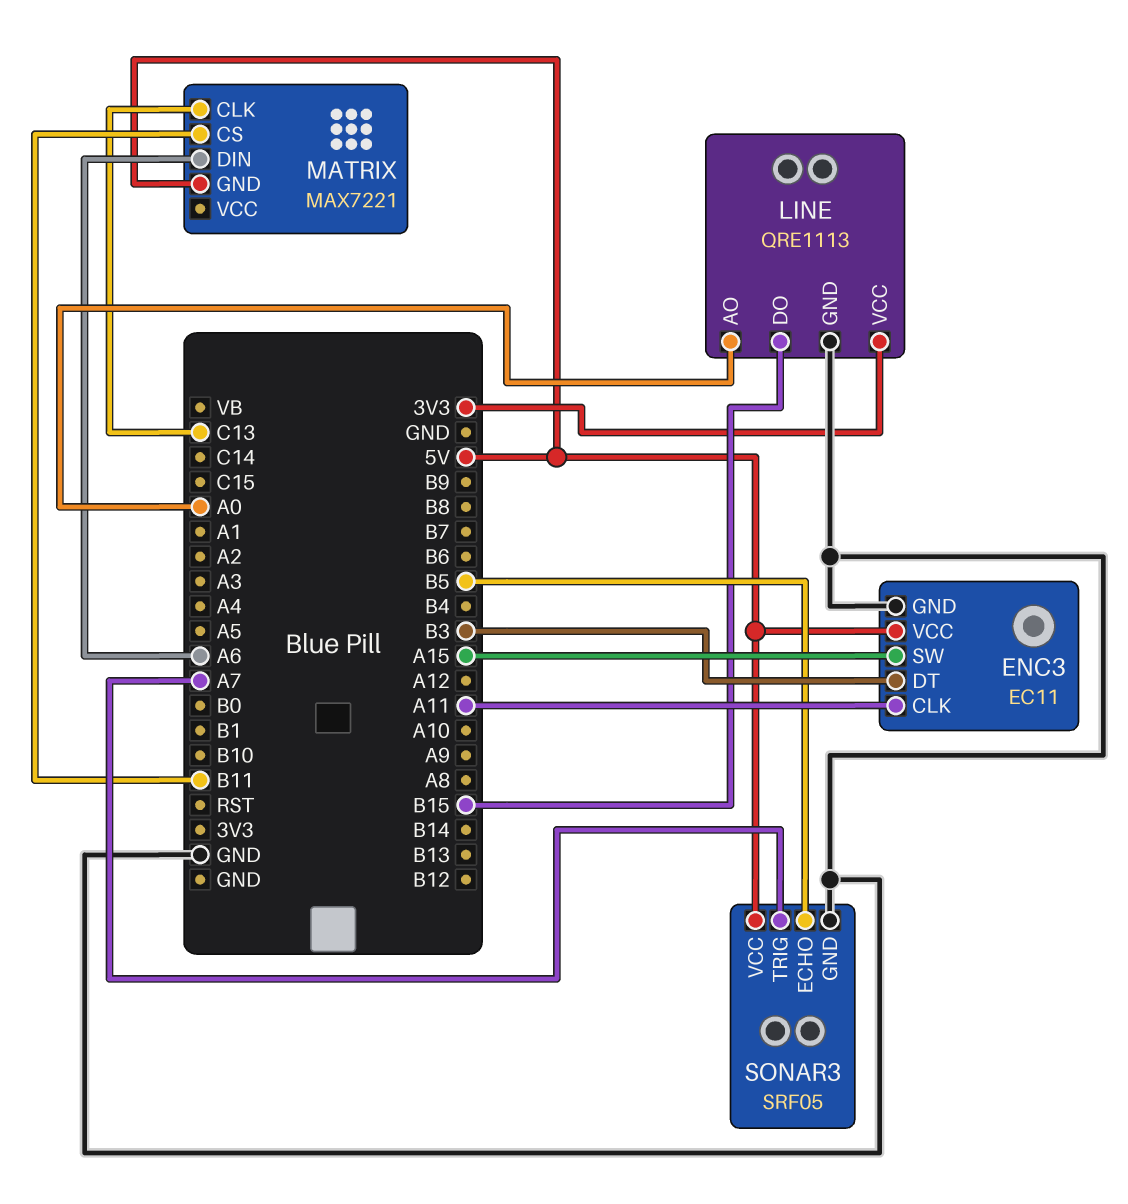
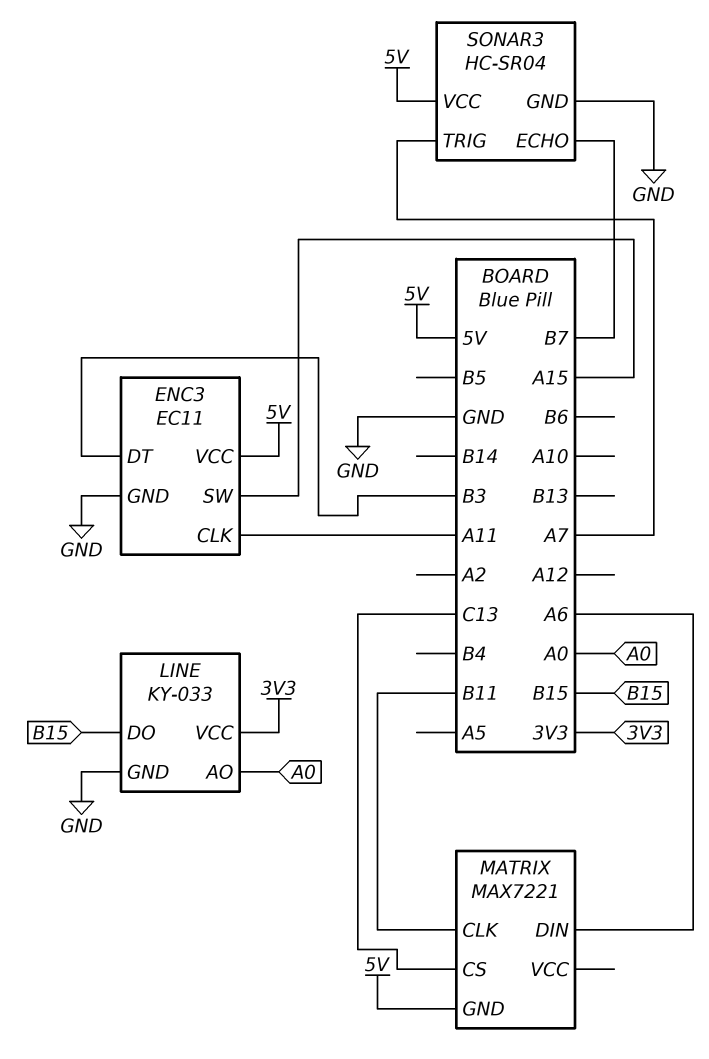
LINE: QRE1113 -> KY-033
MATRIX pin CLK: C13 -> B11
MATRIX pin CS: B11 -> C13
SONAR3: SRF05 -> HC-SR04
SONAR3 pin ECHO: B5 -> B7

